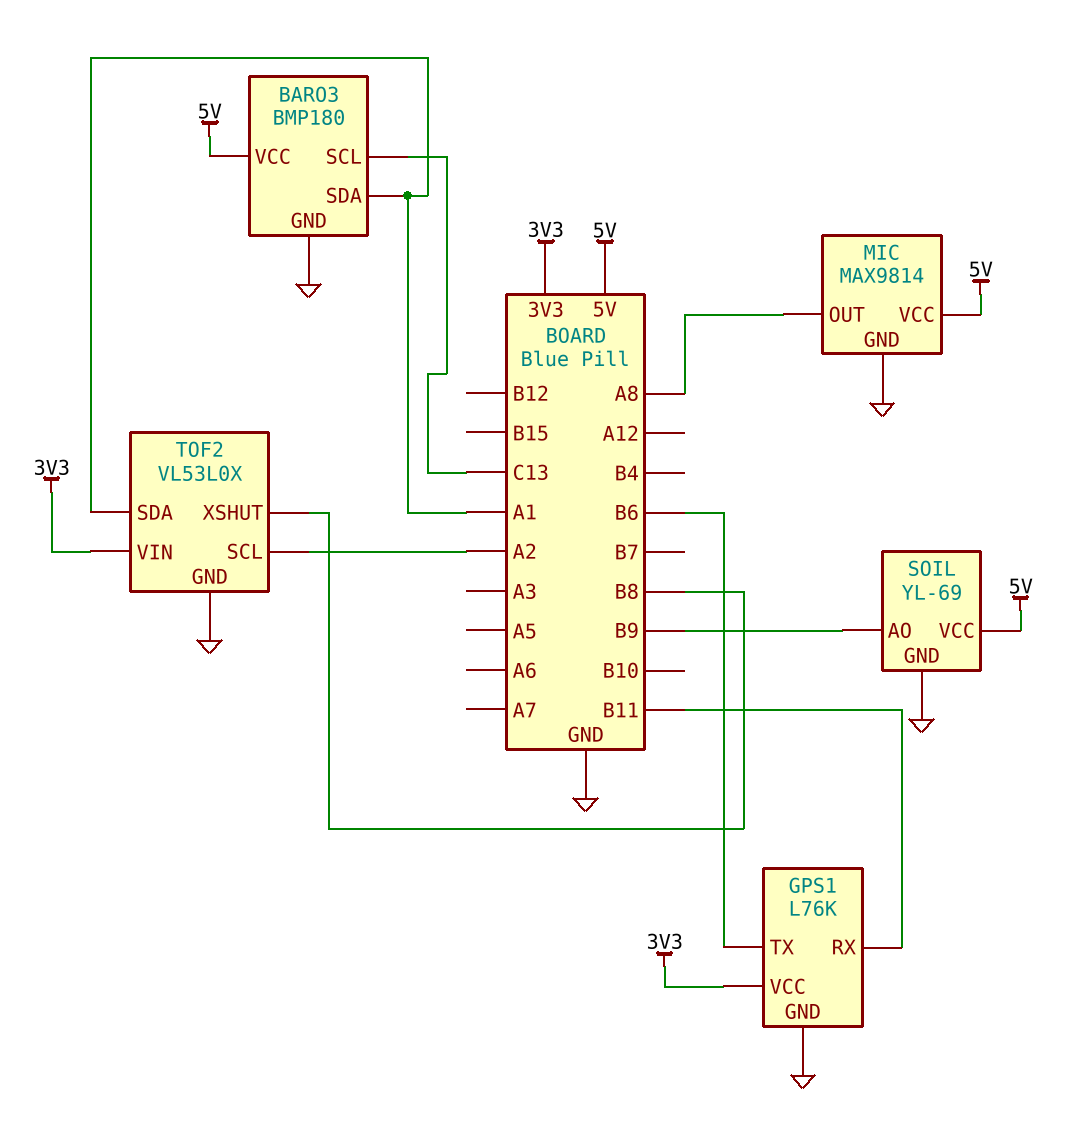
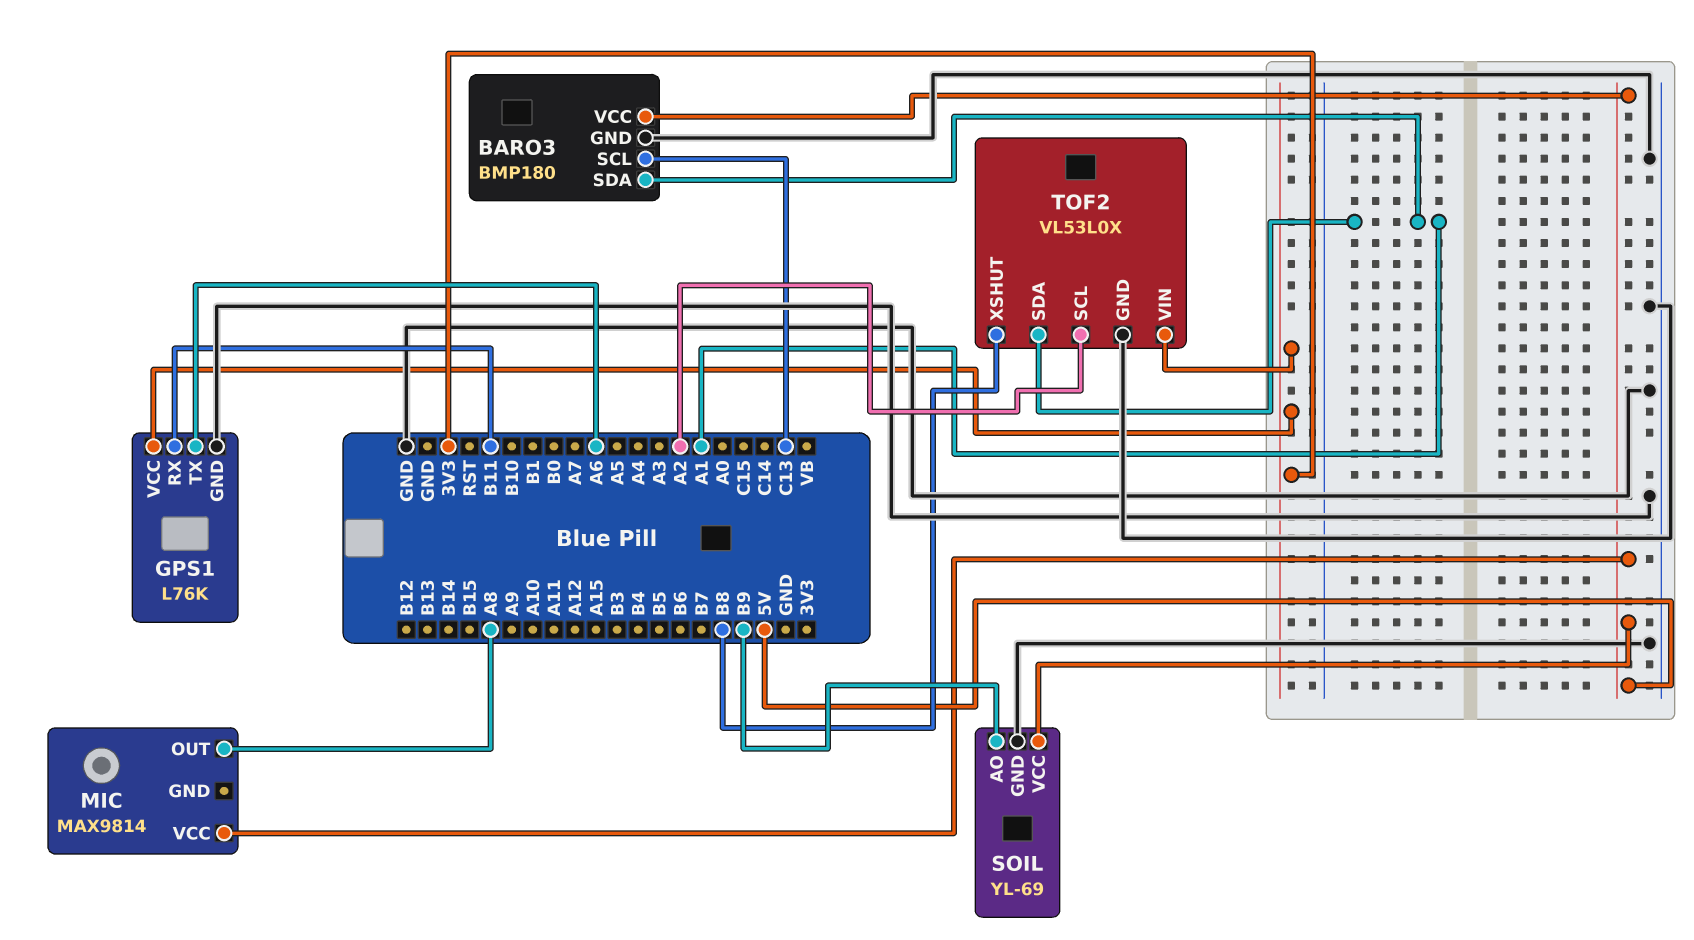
GPS1 pin TX: B6 -> A6
MIC pin GND: GND -> none

